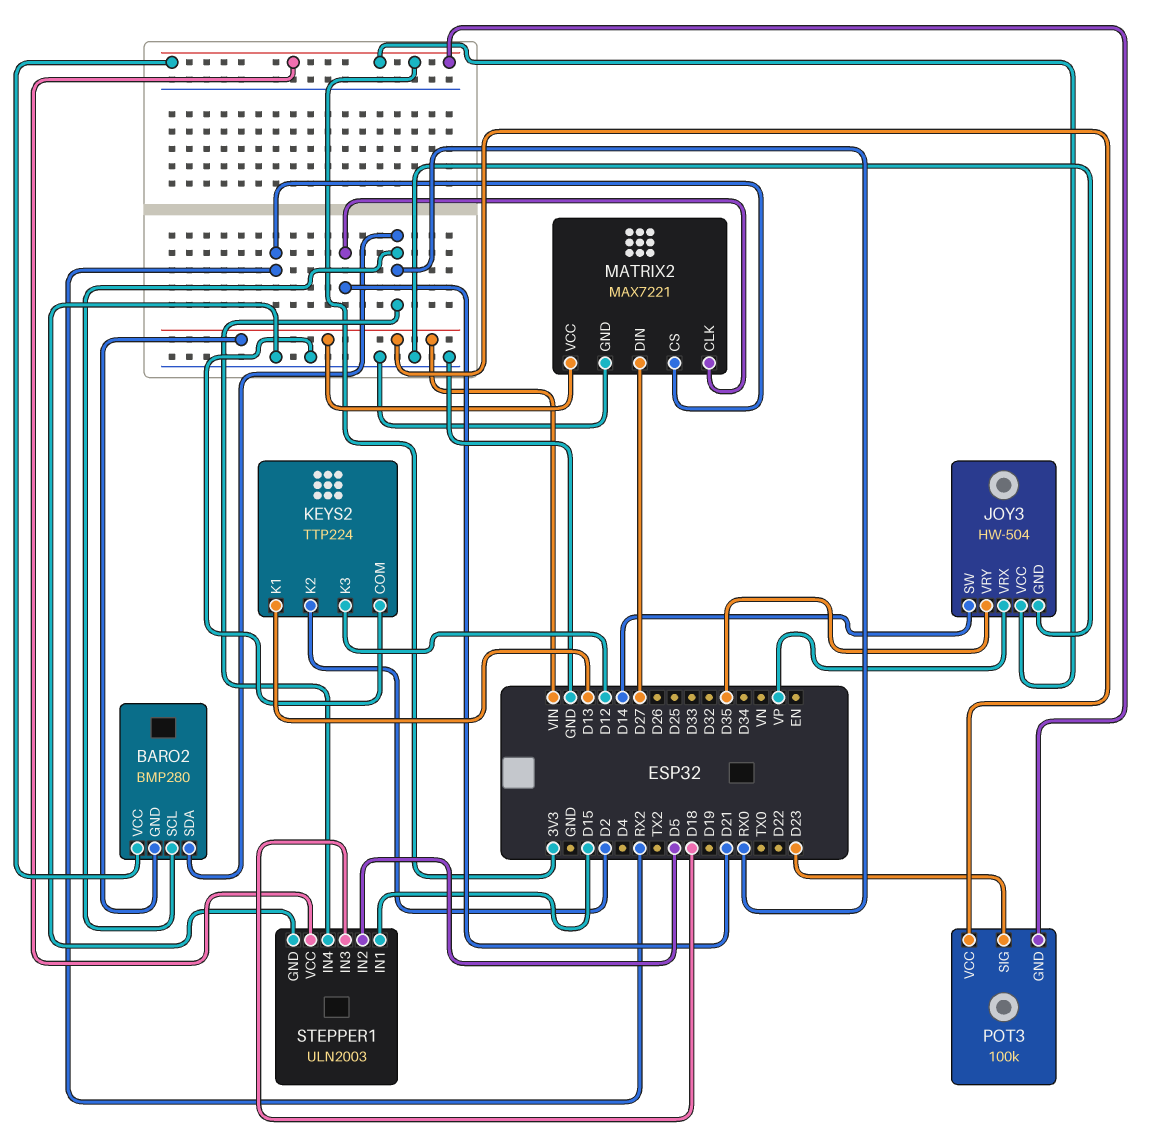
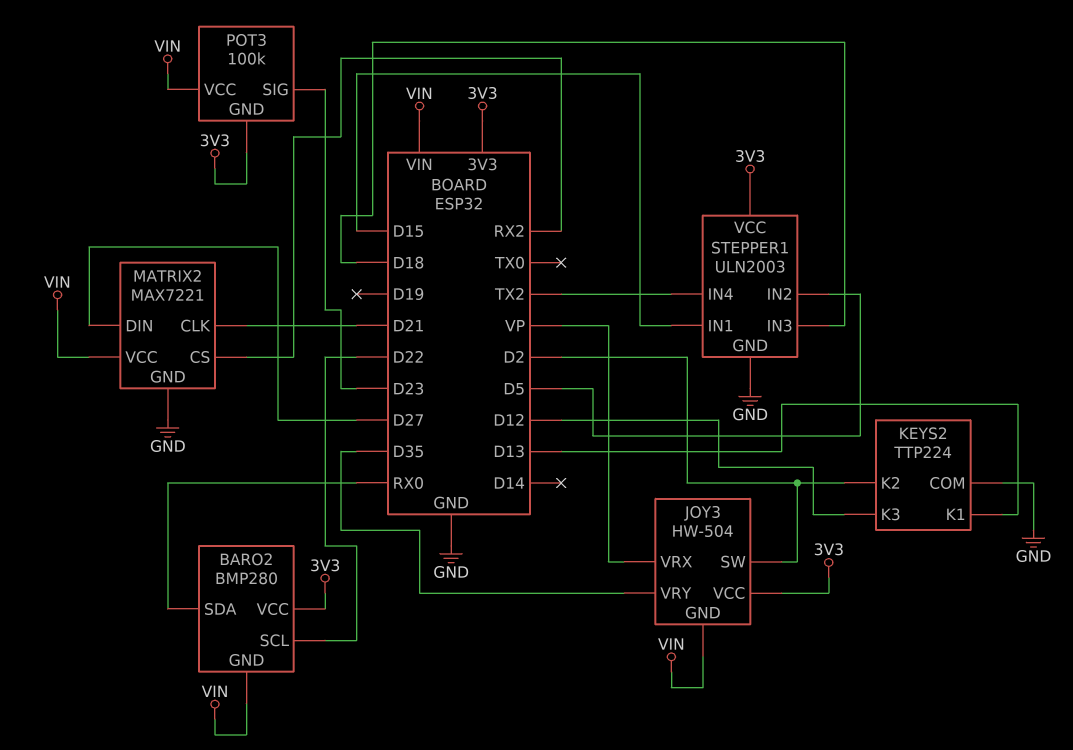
BARO2 pin SCL: RX0 -> D22
JOY3 pin GND: GND -> VIN
JOY3 pin SW: D14 -> D2
STEPPER1 pin IN4: RX0 -> TX2

